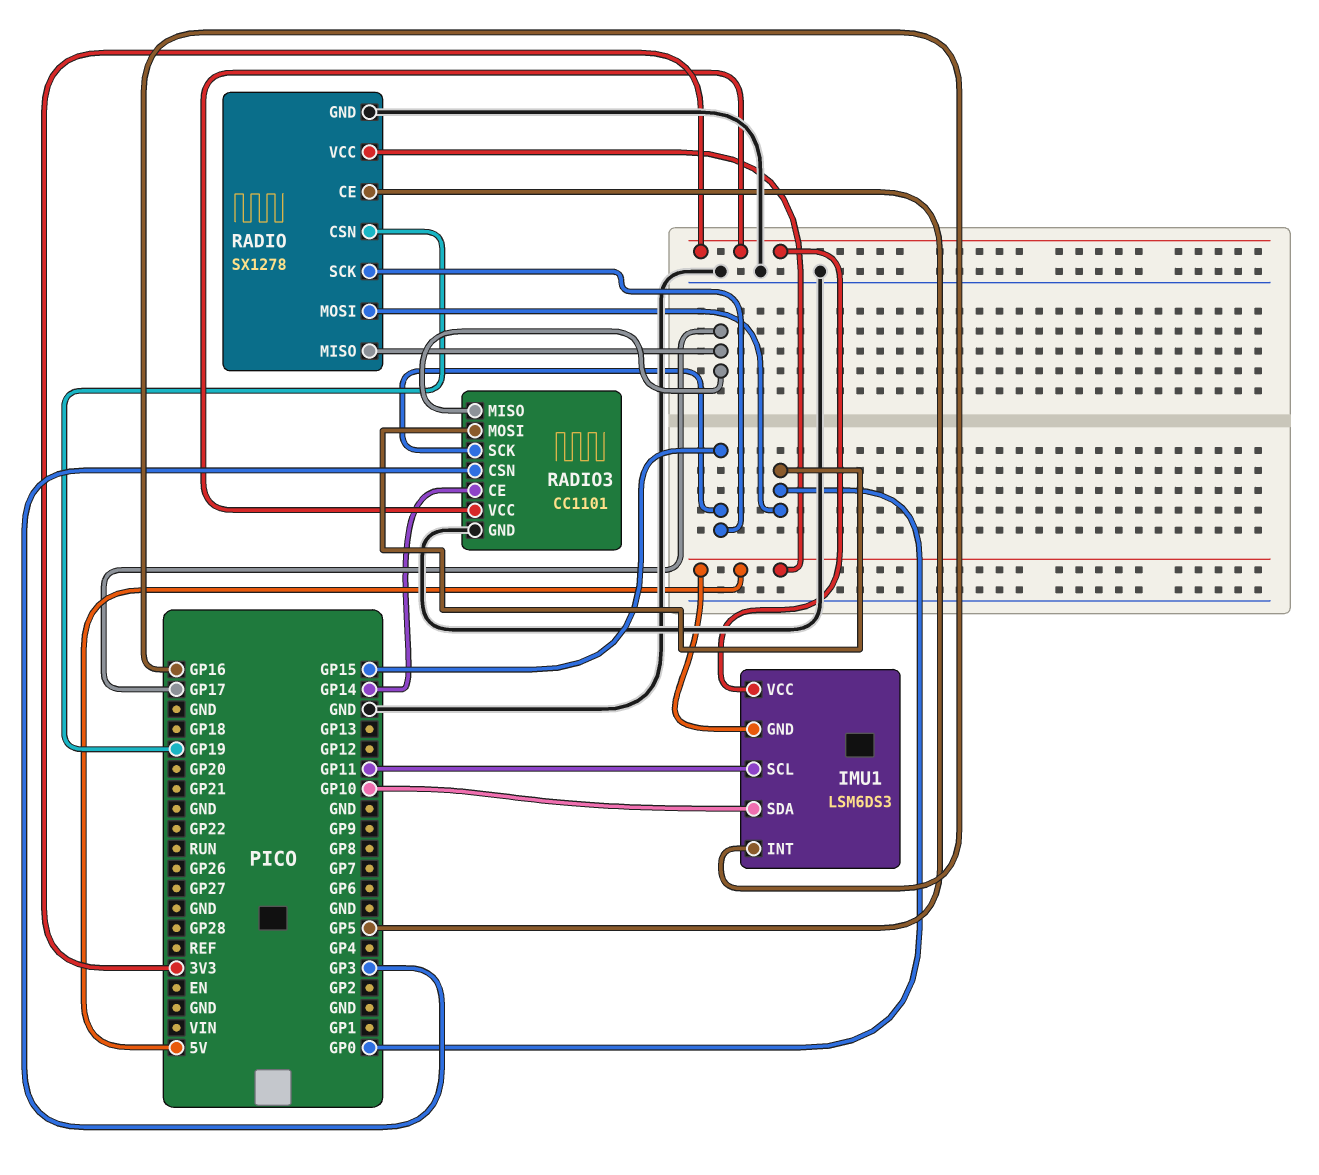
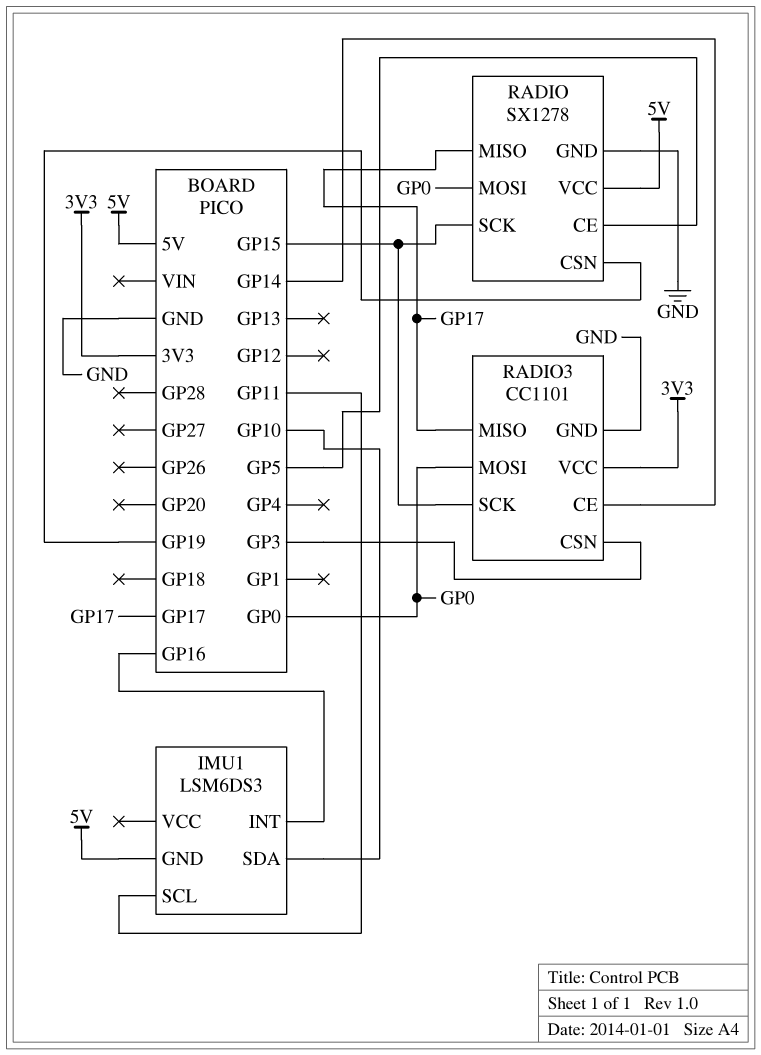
IMU1 pin VCC: 3V3 -> none

